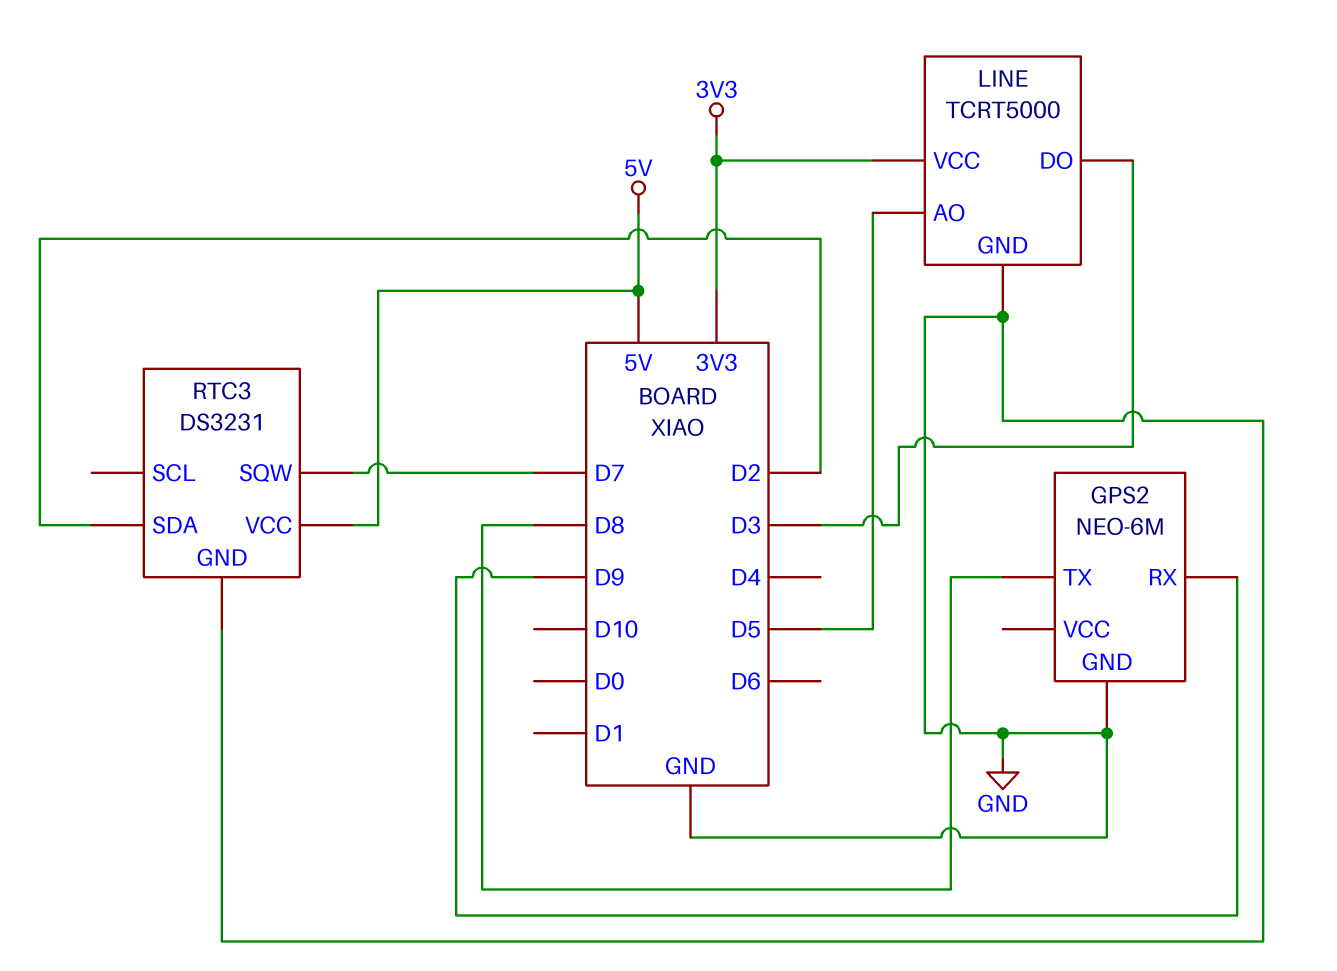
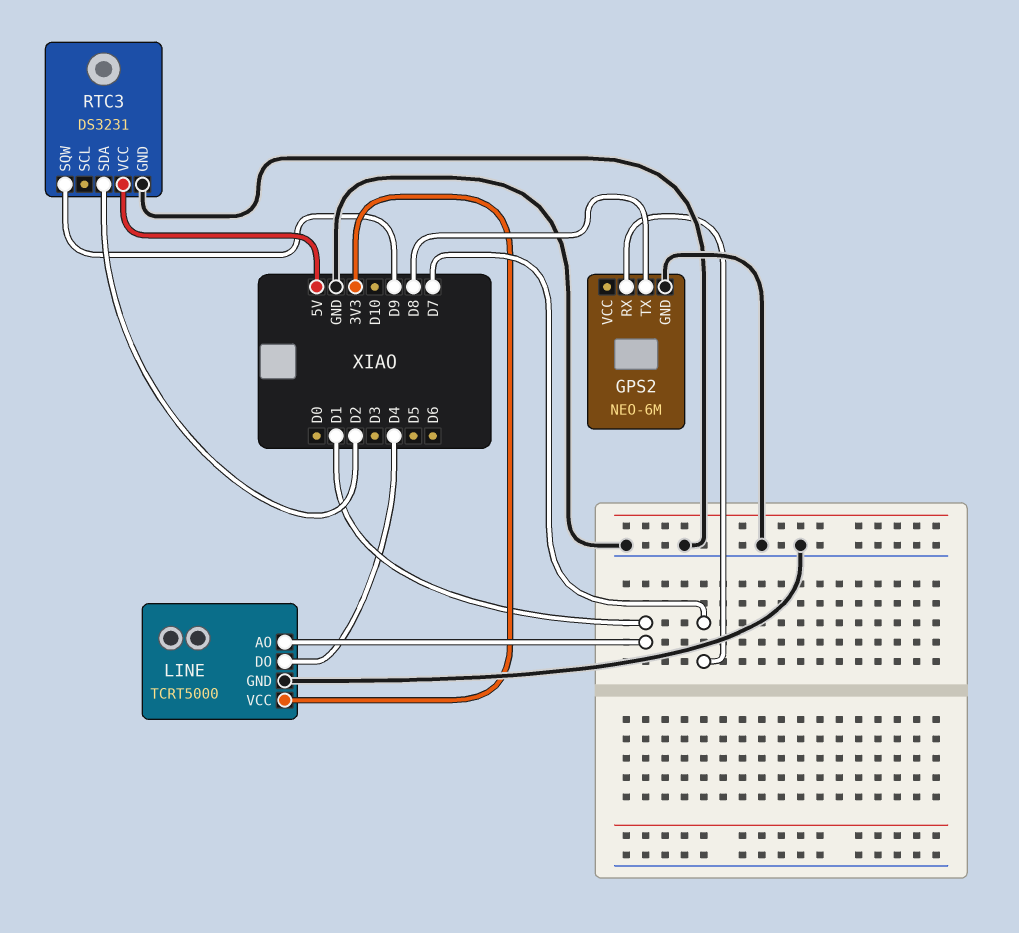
GPS2 pin RX: D9 -> D7
LINE pin AO: D5 -> D1
LINE pin DO: D3 -> D4
RTC3 pin SQW: D7 -> D9

